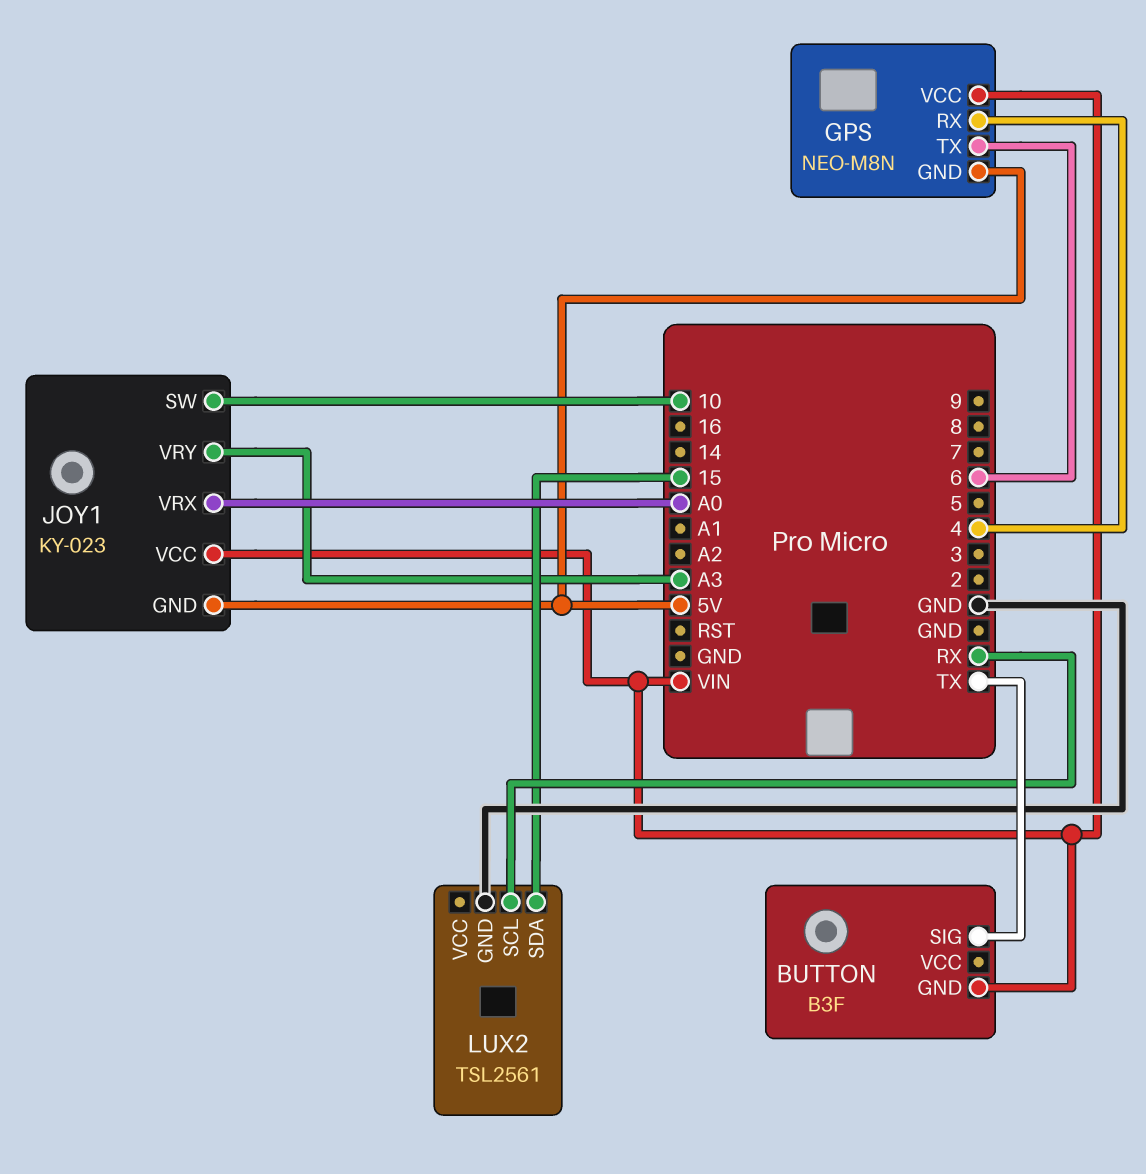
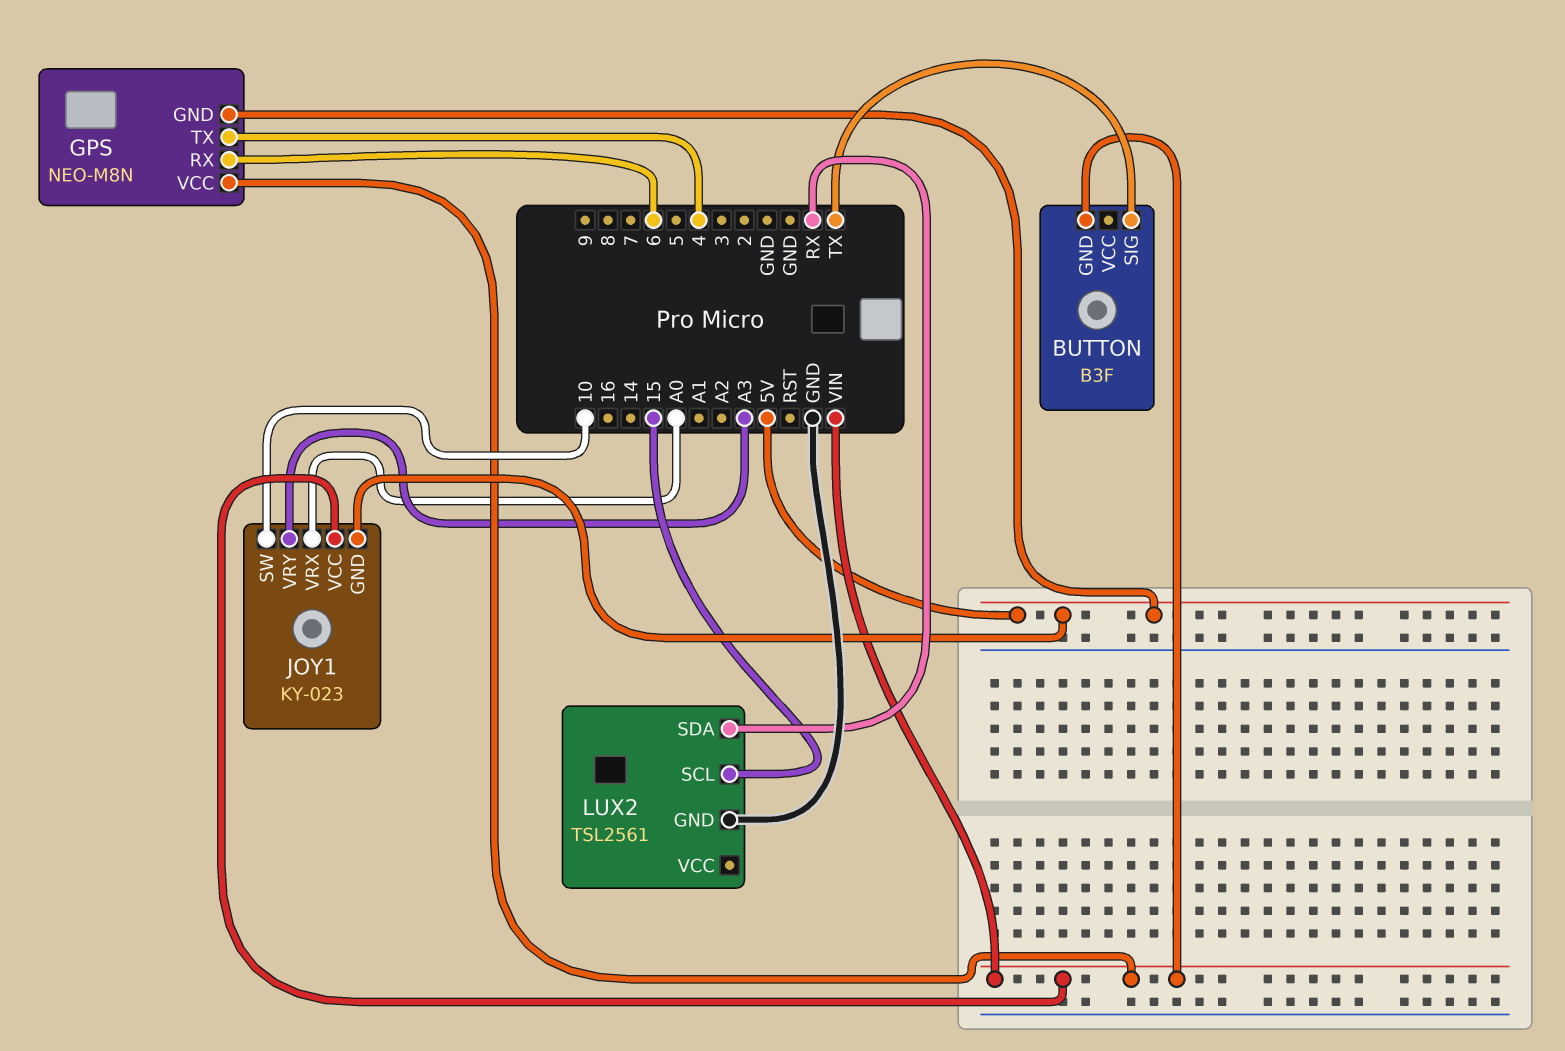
GPS pin RX: 4 -> 6
GPS pin TX: 6 -> 4
LUX2 pin SCL: RX -> 15
LUX2 pin SDA: 15 -> RX

